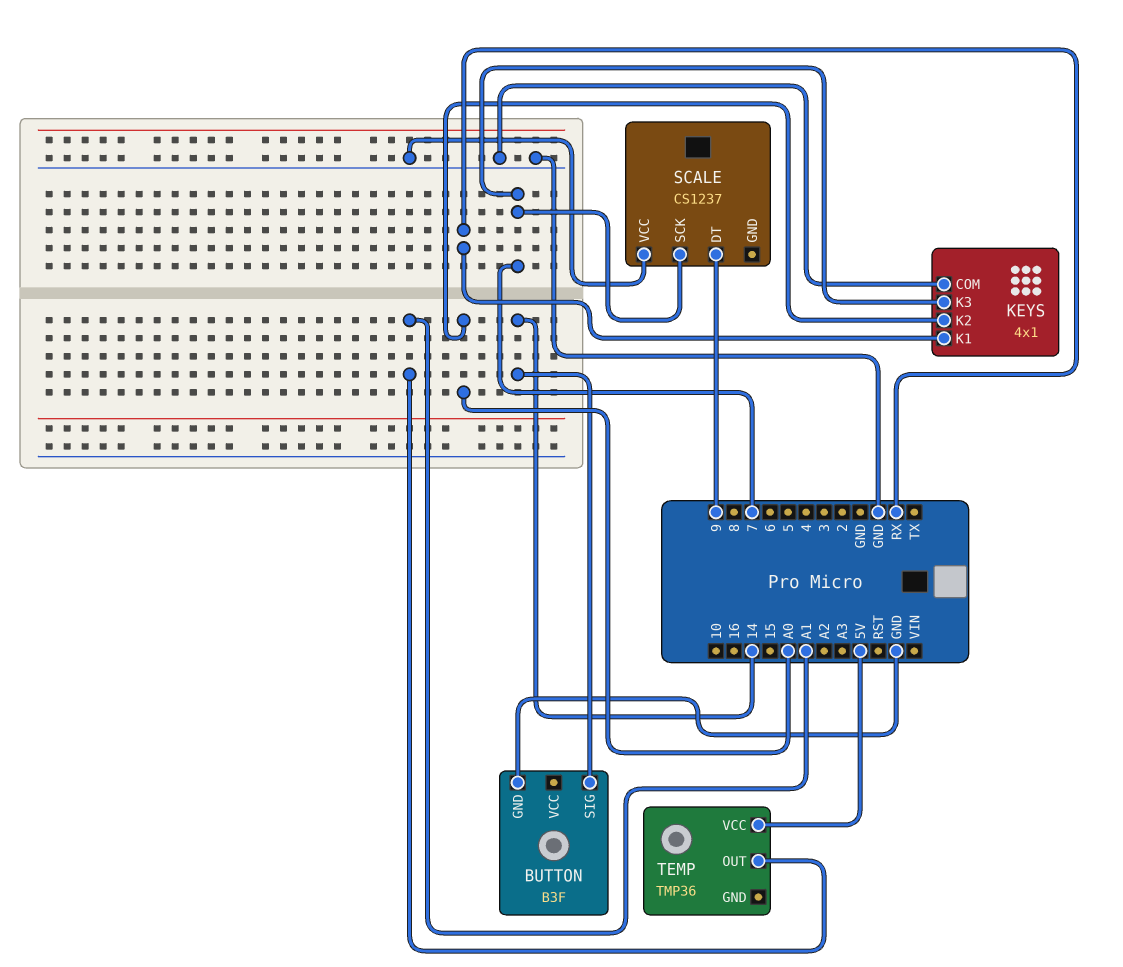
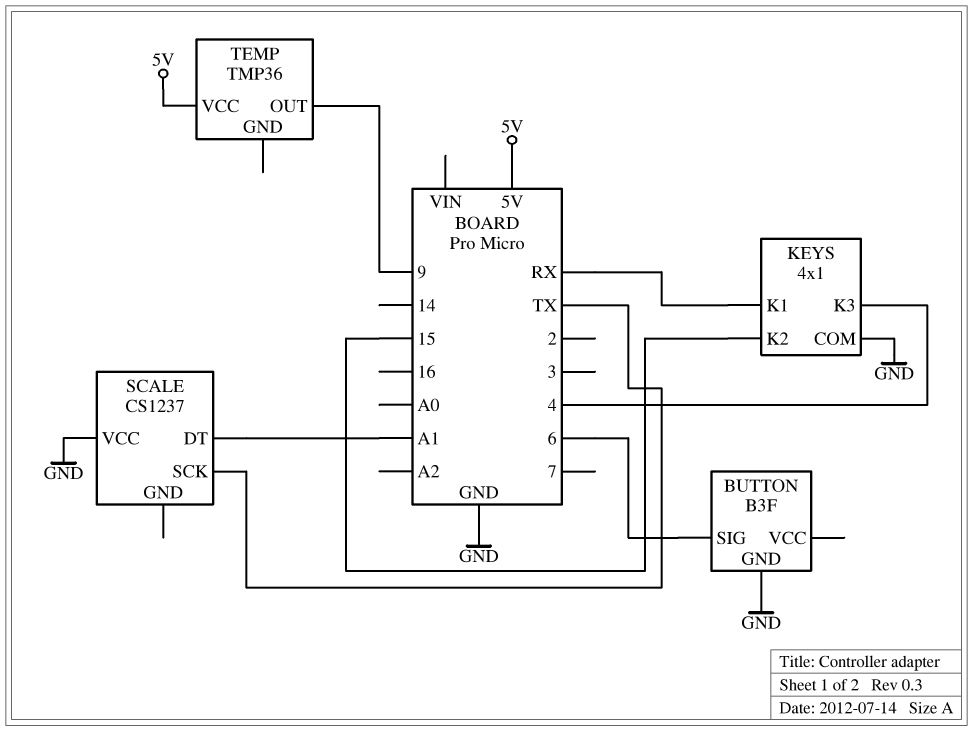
BUTTON pin SIG: 14 -> 6
KEYS pin K2: A0 -> 15
KEYS pin K3: 7 -> 4
SCALE pin DT: 9 -> A1
SCALE pin SCK: 7 -> TX
TEMP pin OUT: A1 -> 9

